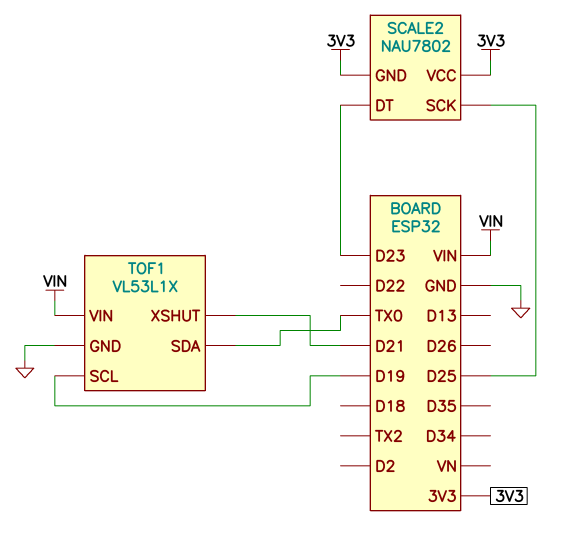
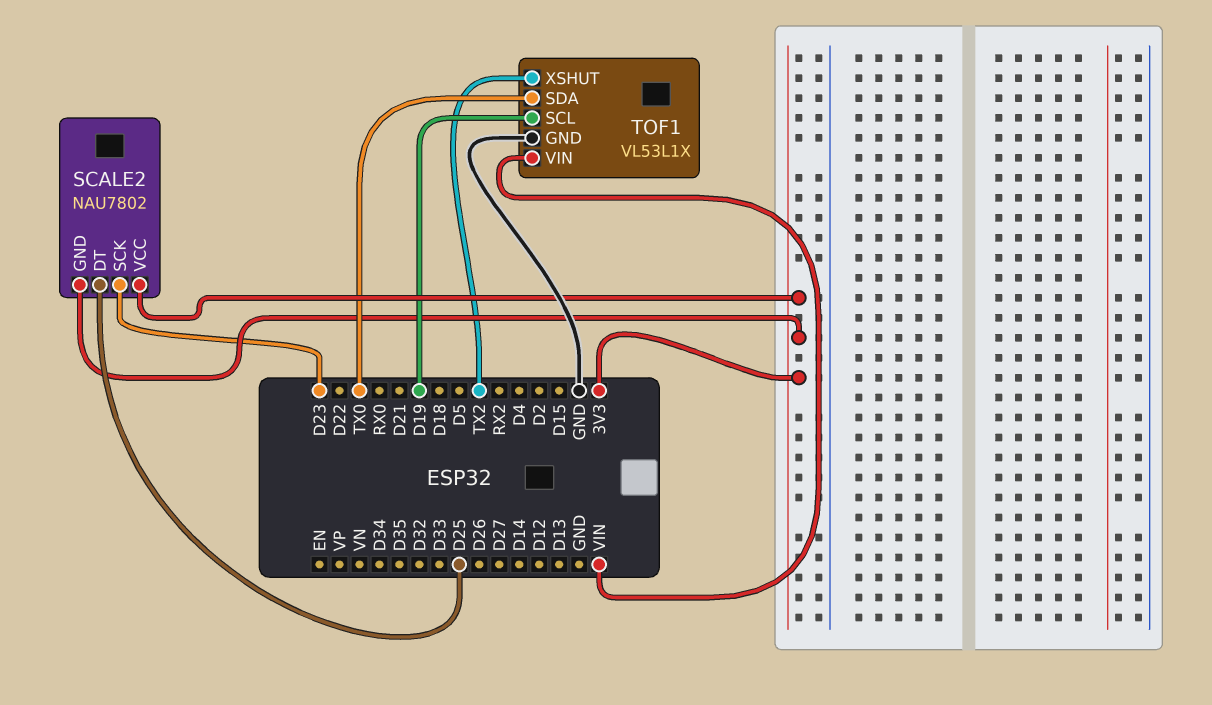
SCALE2 pin DT: D23 -> D25
SCALE2 pin SCK: D25 -> D23
TOF1 pin XSHUT: D21 -> TX2

